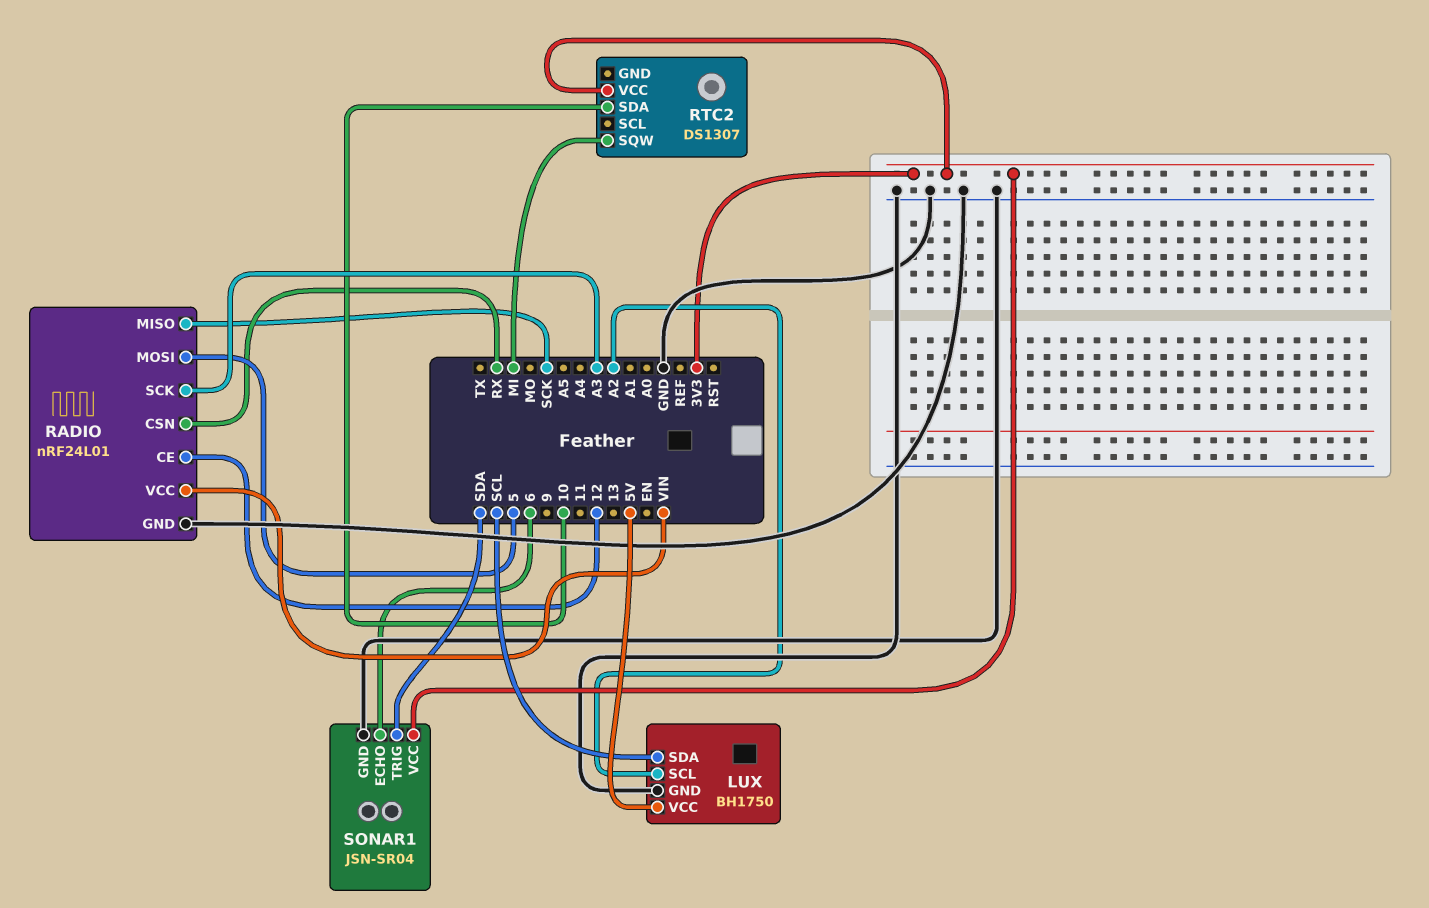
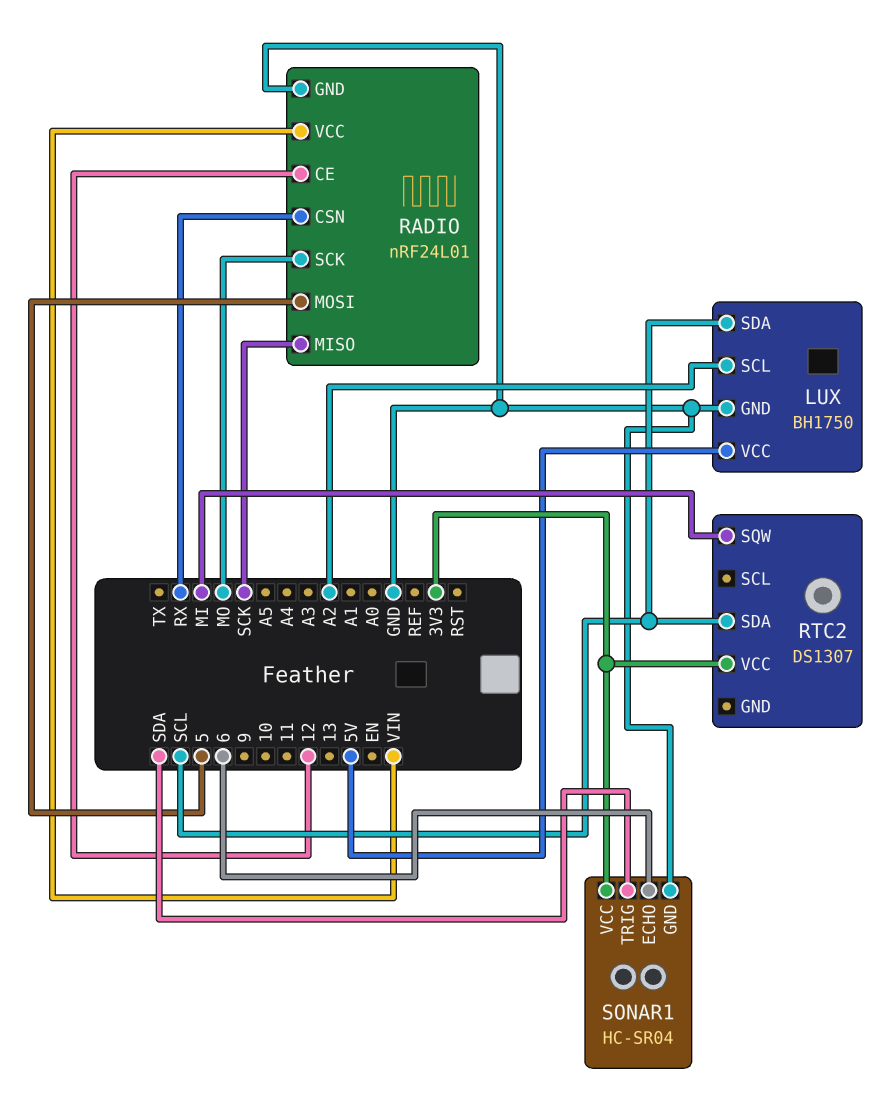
RADIO pin SCK: A3 -> MO
RTC2 pin SDA: 10 -> SCL
SONAR1: JSN-SR04 -> HC-SR04

